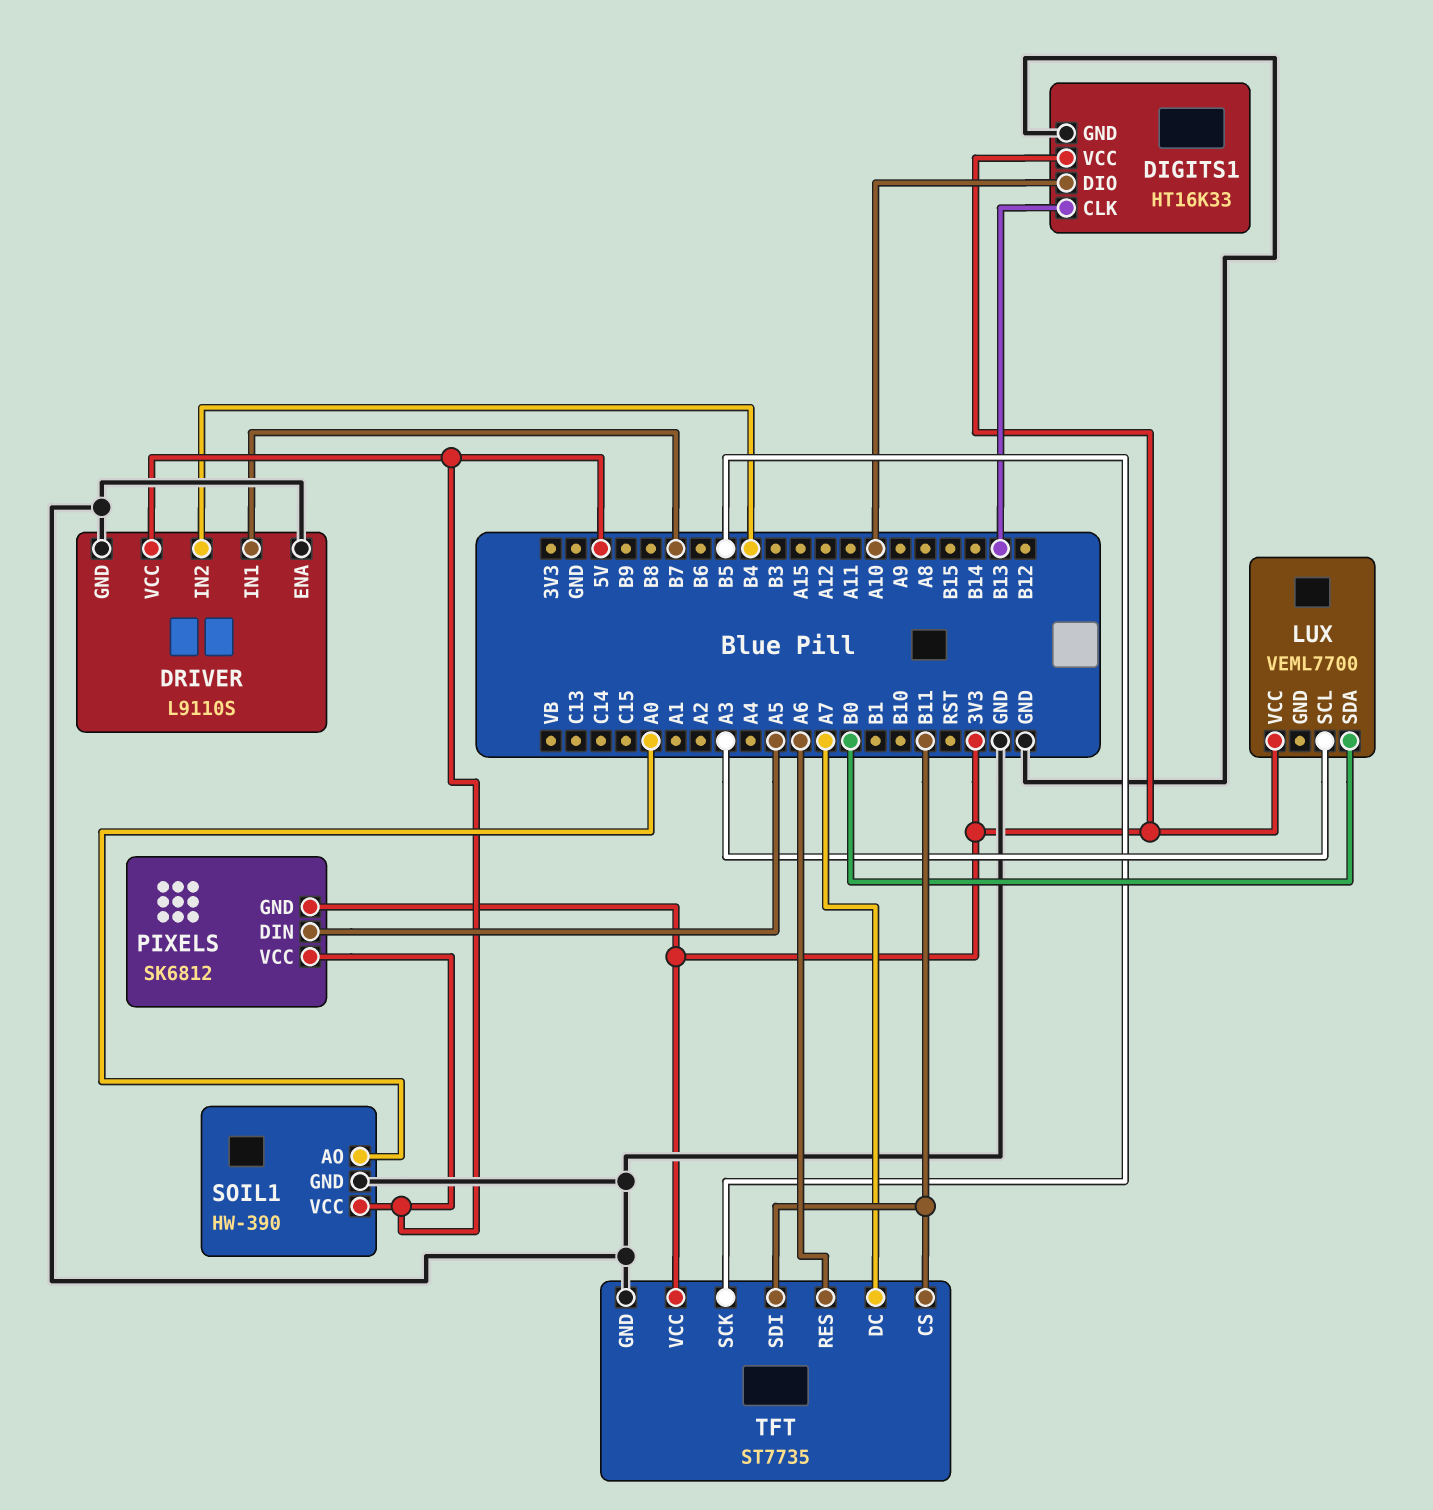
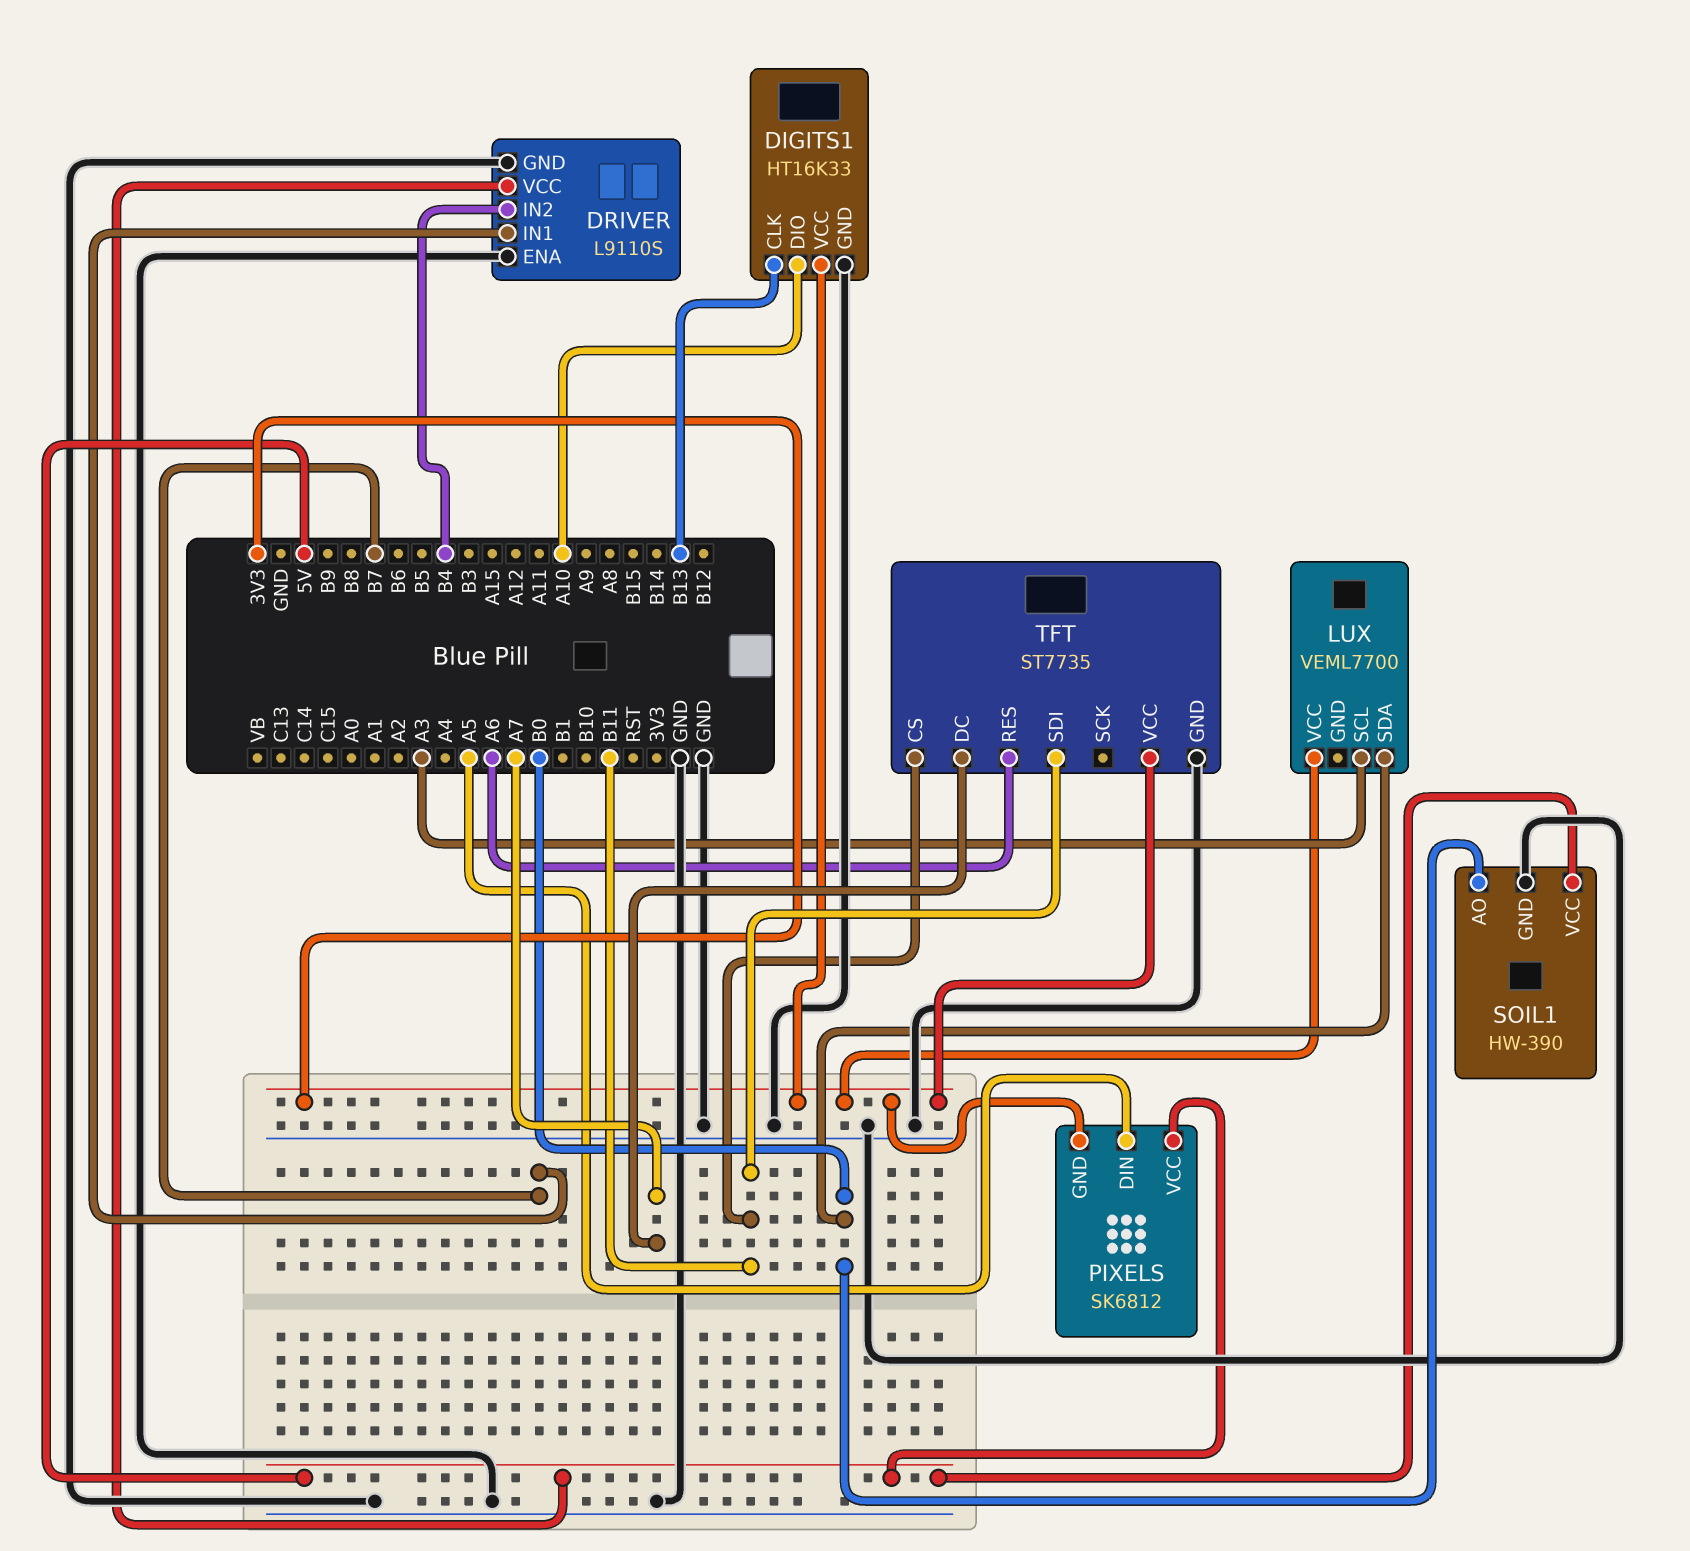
SOIL1 pin AO: A0 -> B0
TFT pin SCK: B5 -> none

